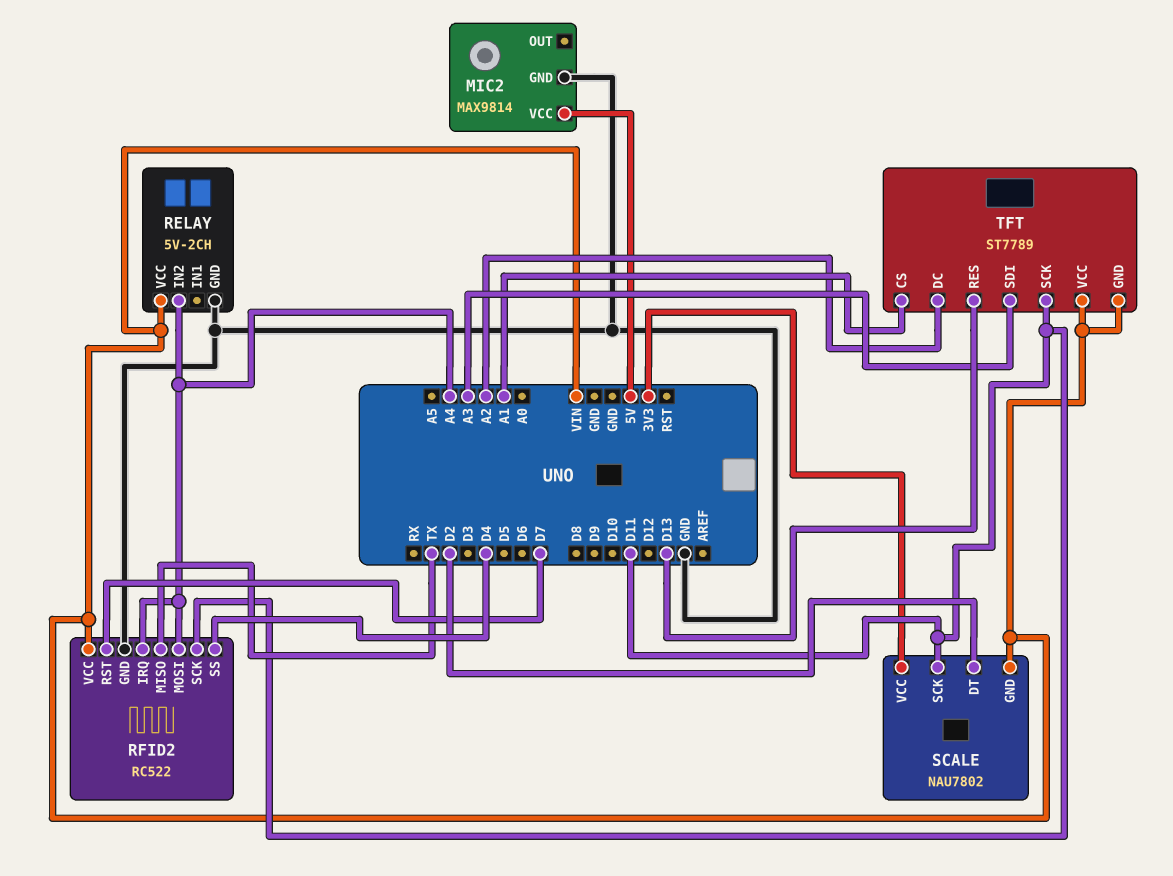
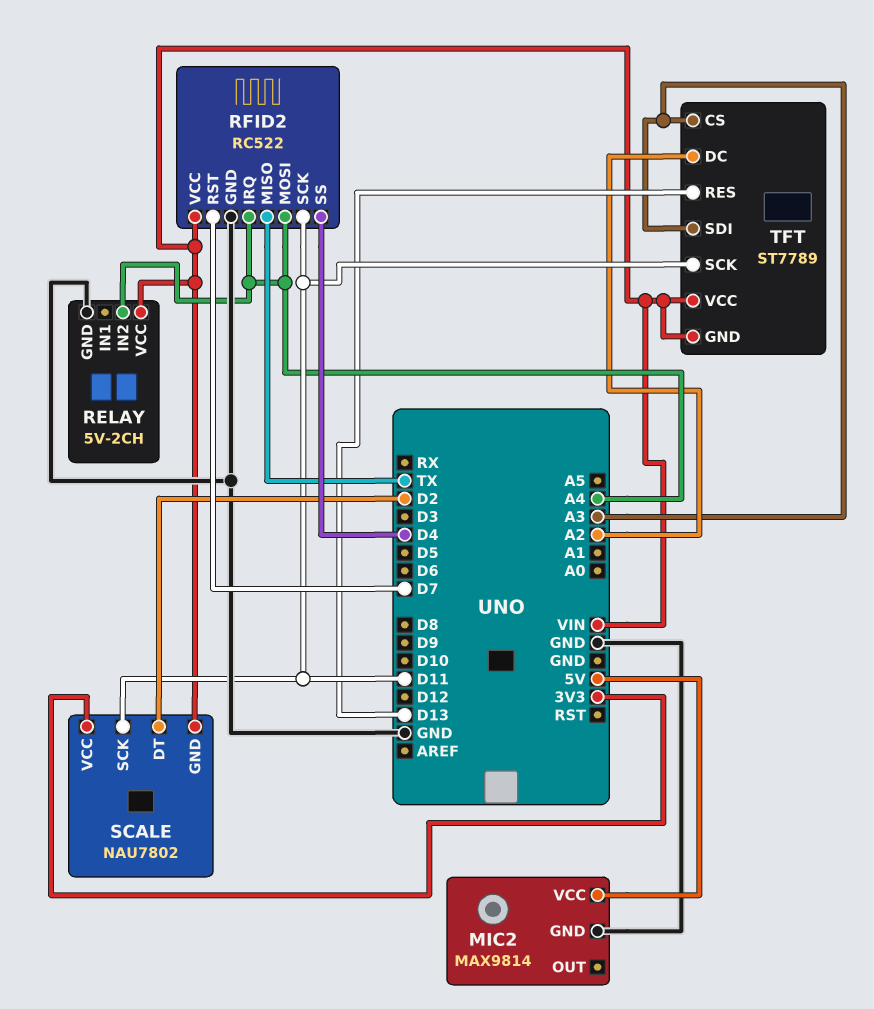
TFT pin CS: A1 -> A3

